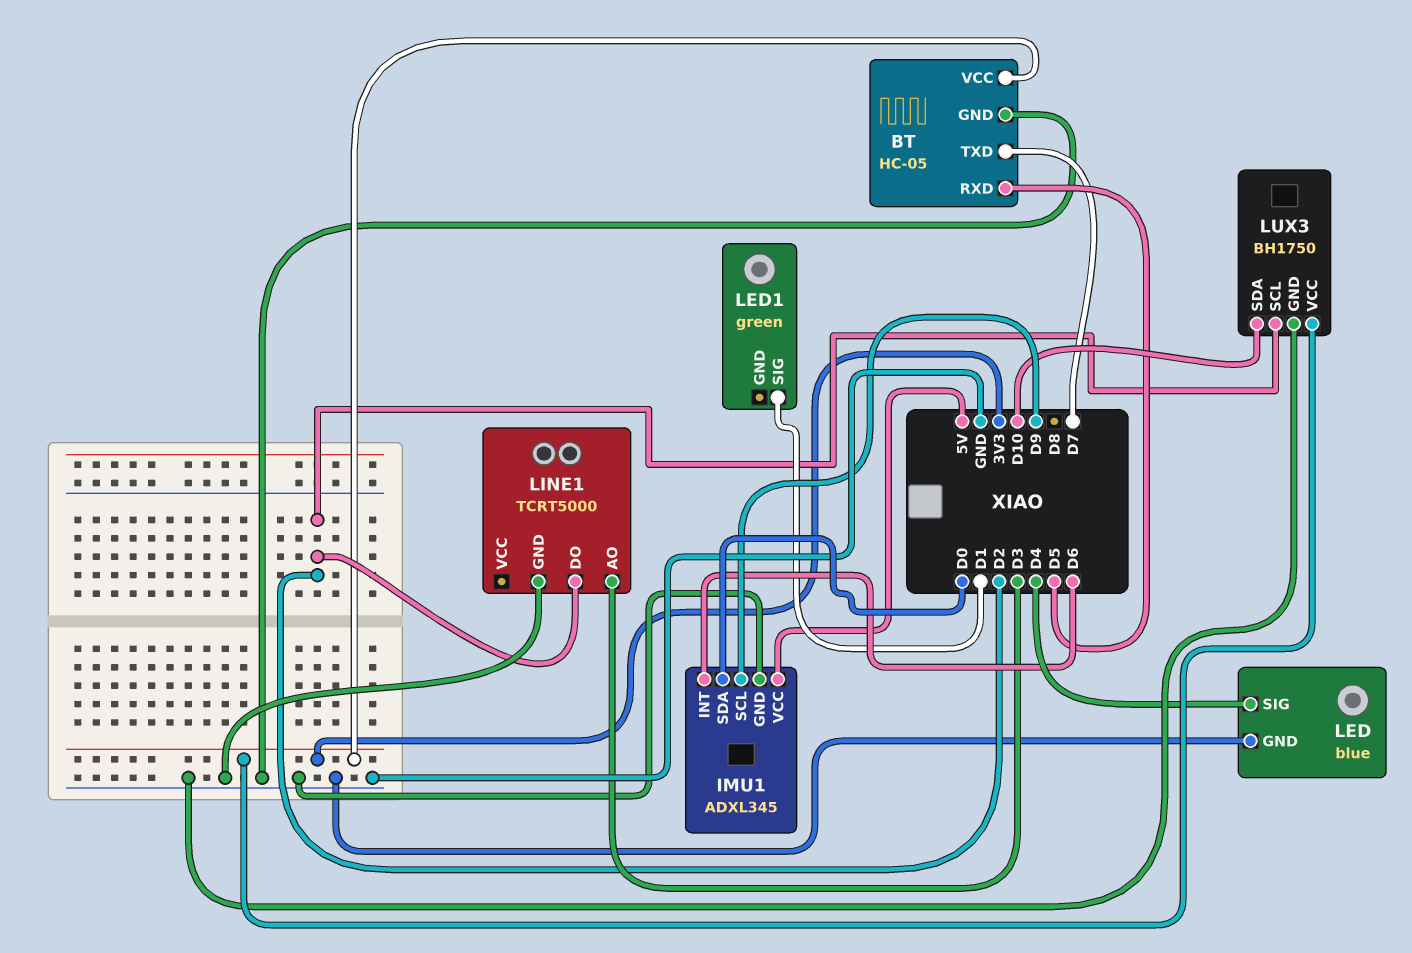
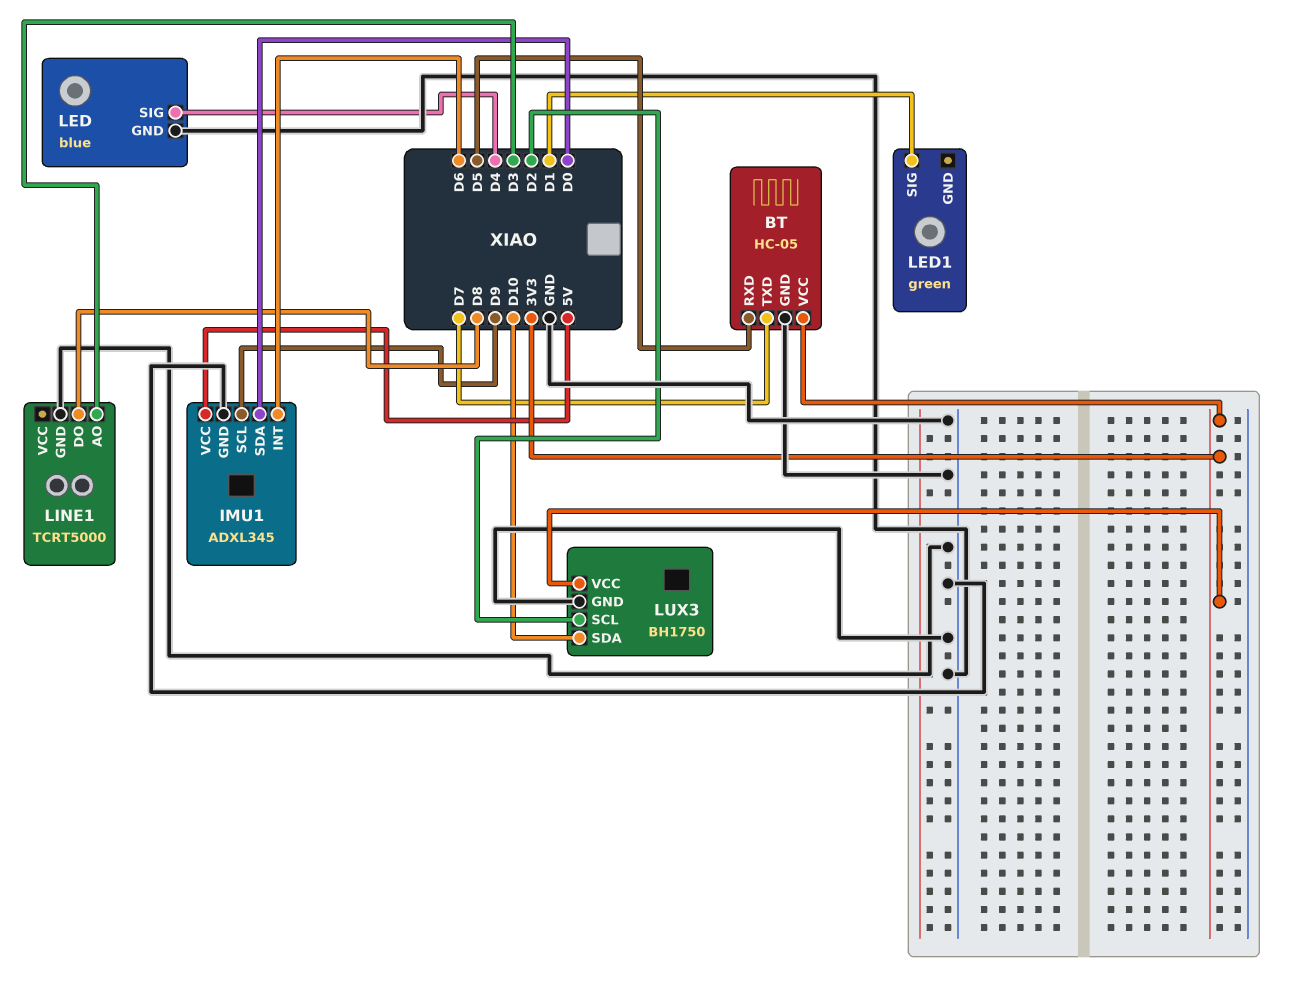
LINE1 pin DO: D2 -> D8

